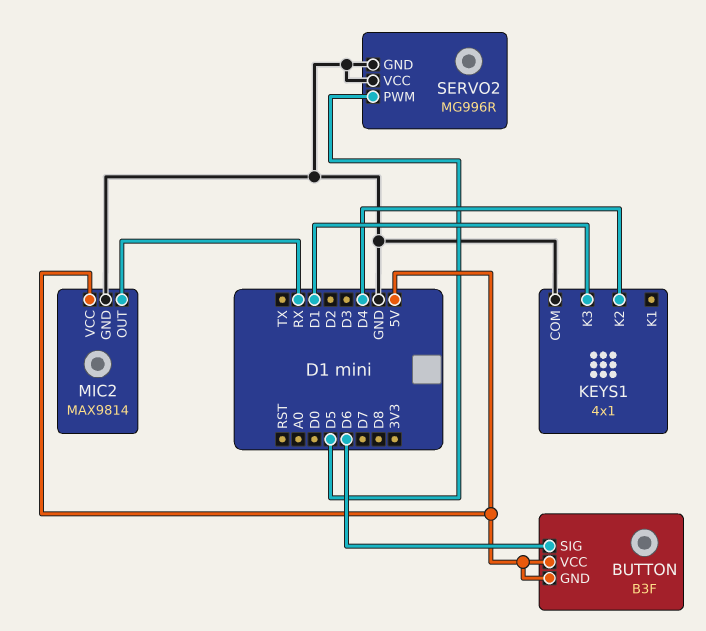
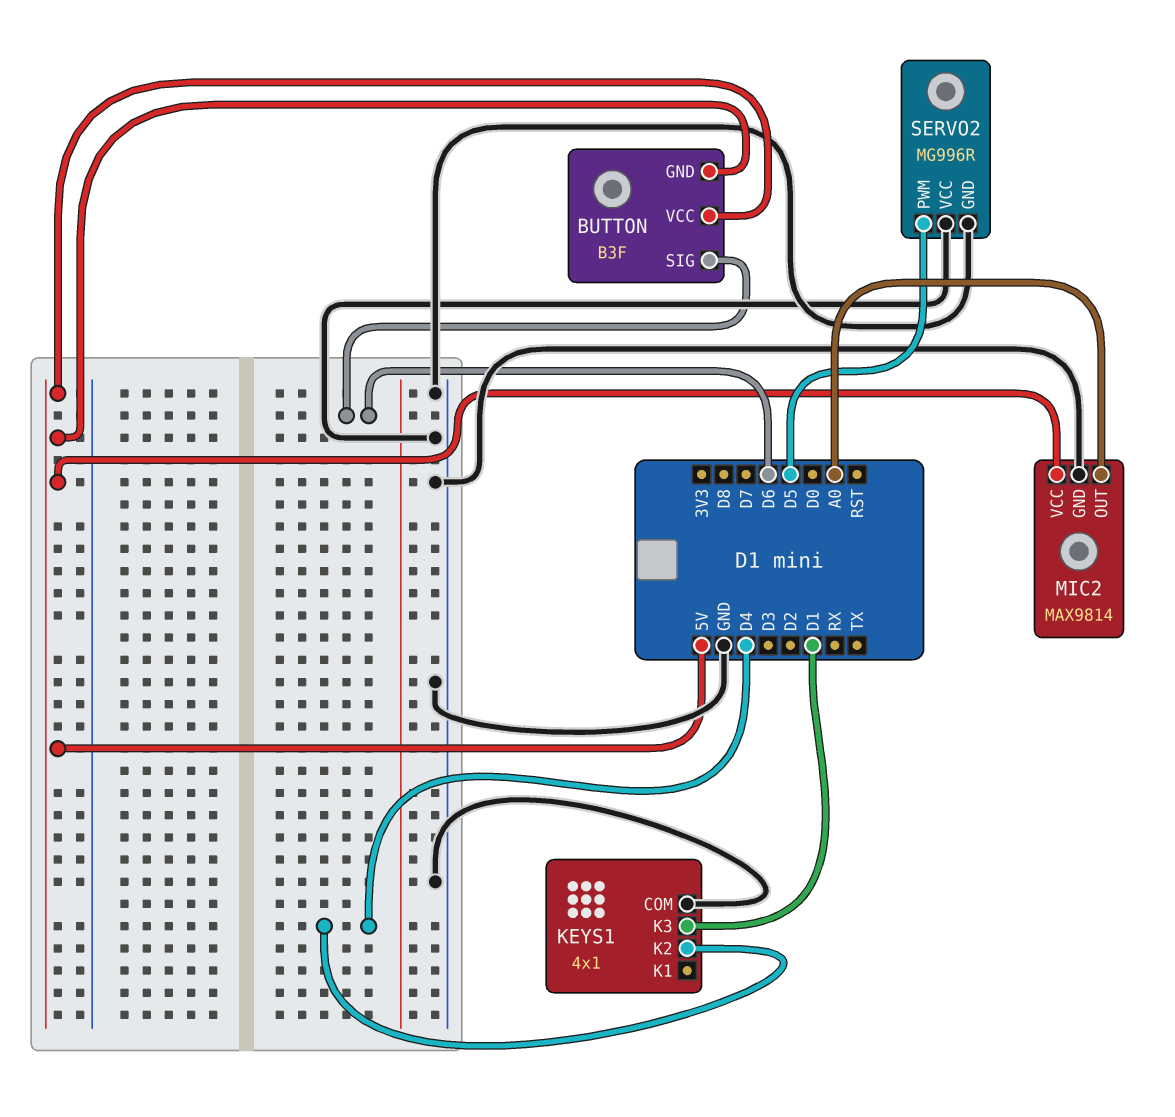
MIC2 pin OUT: RX -> A0

